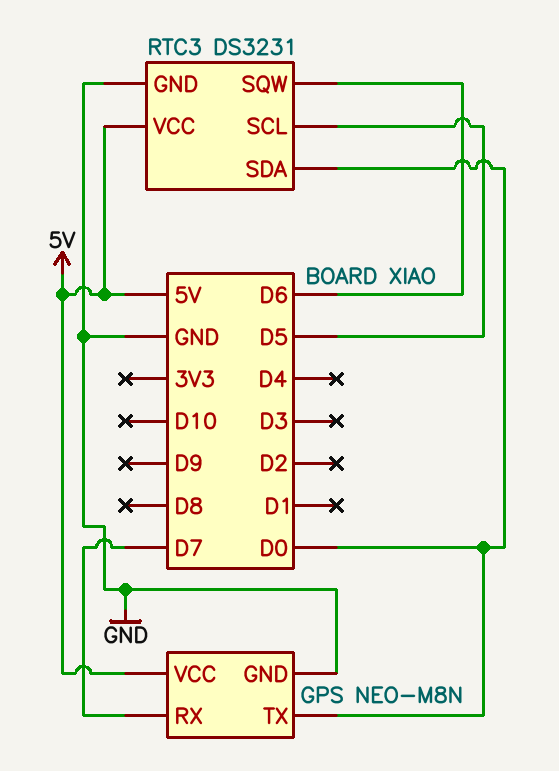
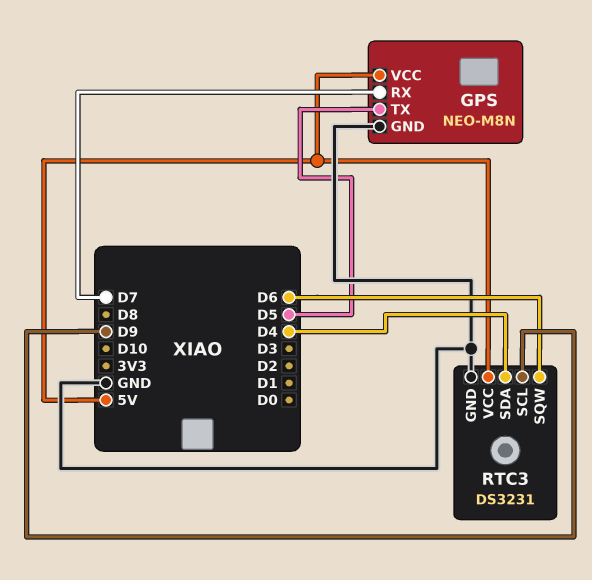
GPS pin TX: D0 -> D5
RTC3 pin SCL: D5 -> D9
RTC3 pin SDA: D0 -> D4

